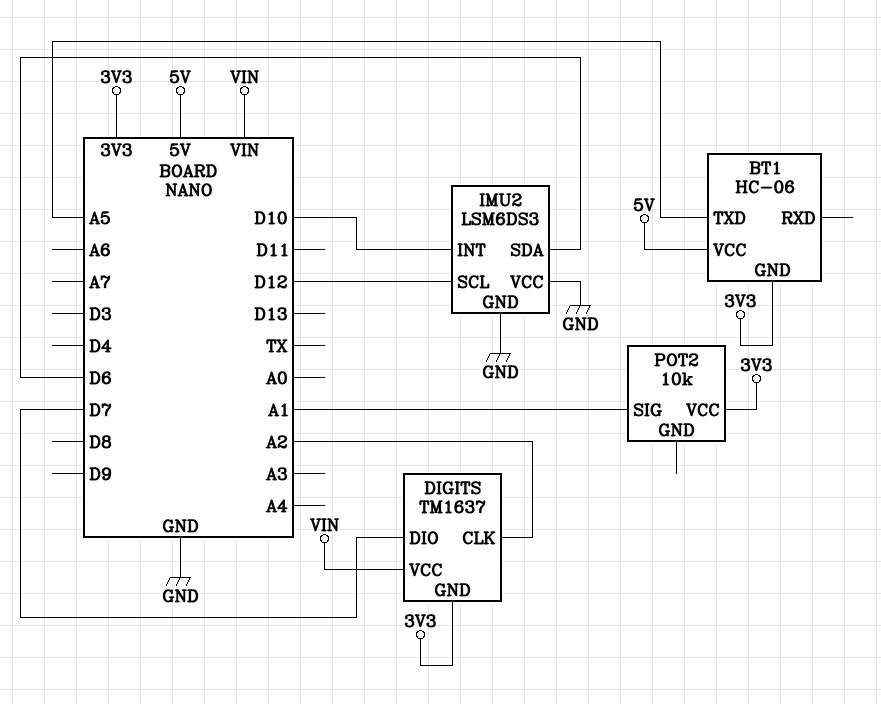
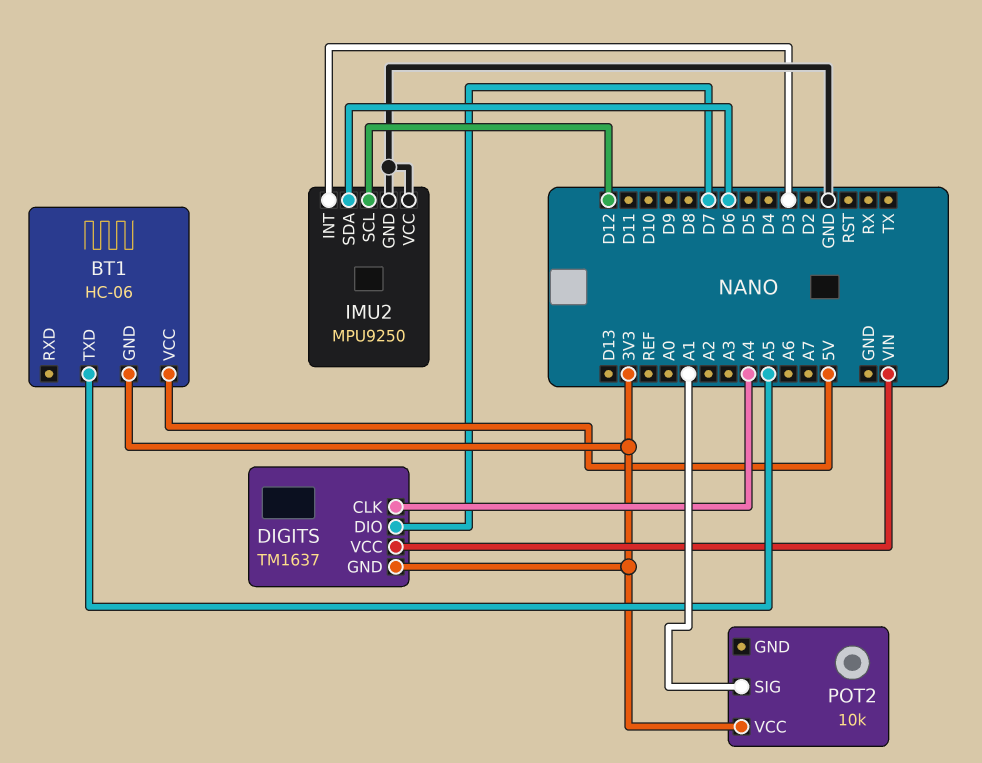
DIGITS pin CLK: A2 -> A4
IMU2: LSM6DS3 -> MPU9250
IMU2 pin INT: D10 -> D3

